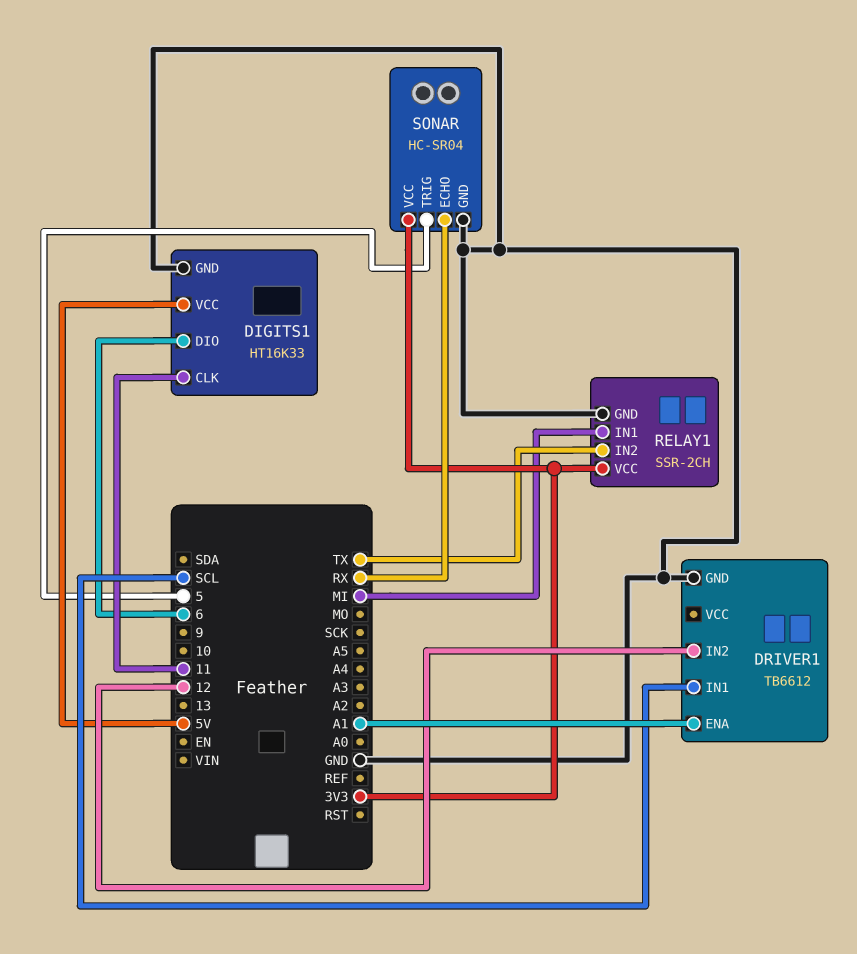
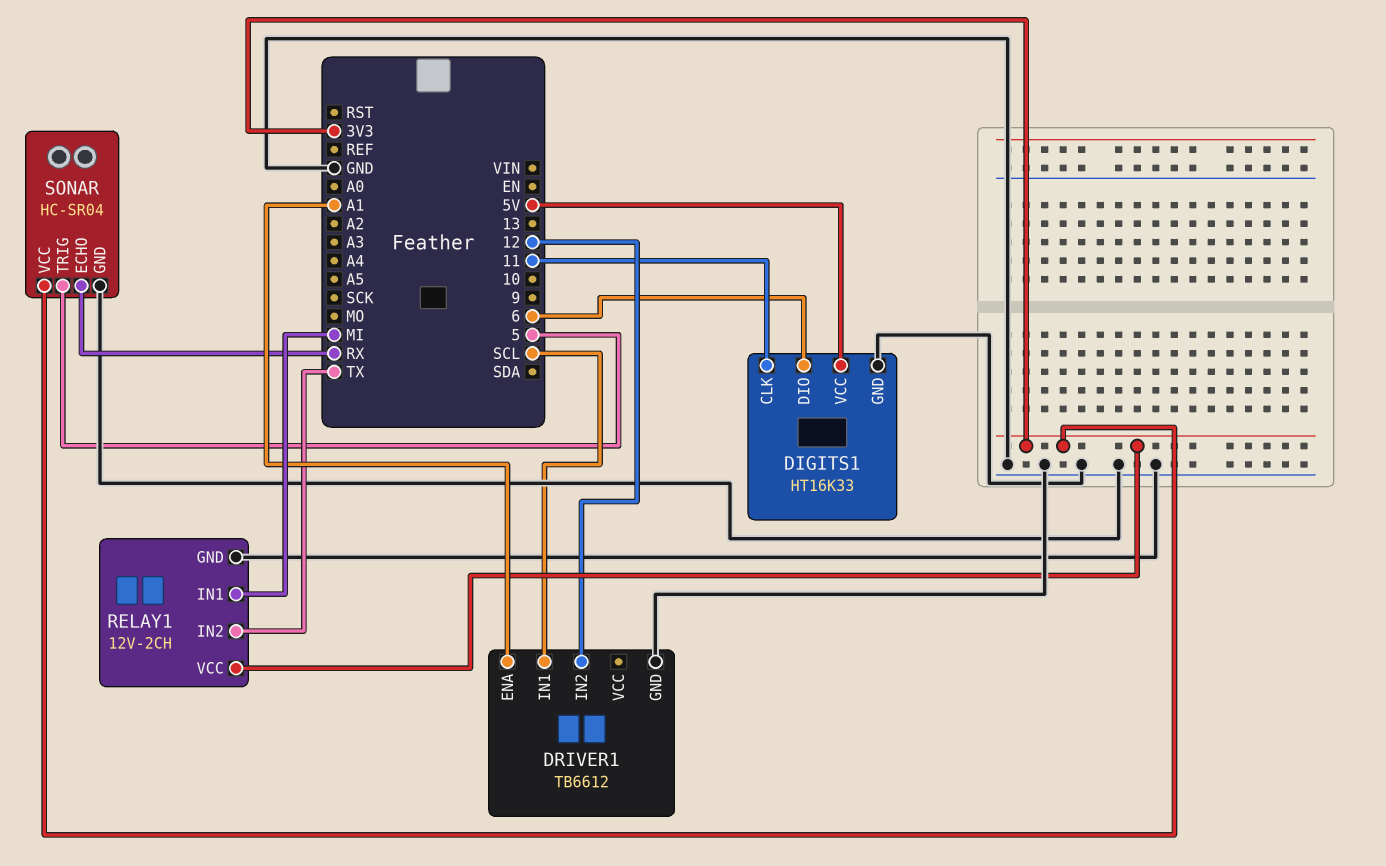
RELAY1: SSR-2CH -> 12V-2CH

